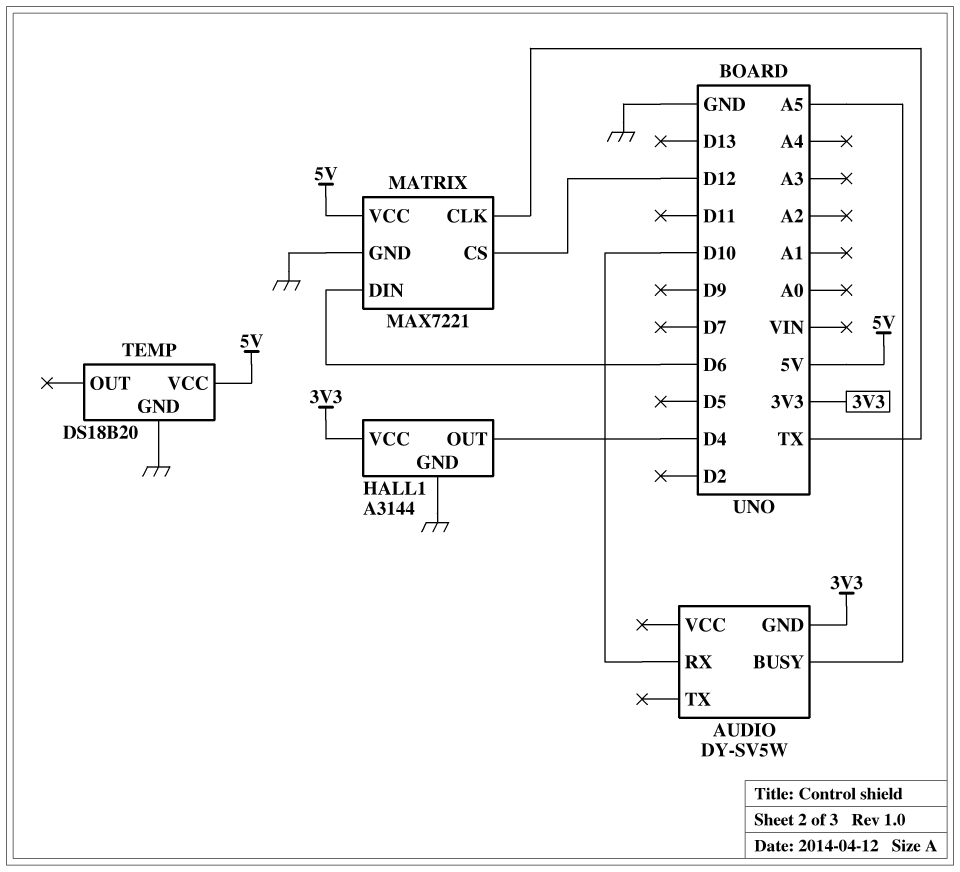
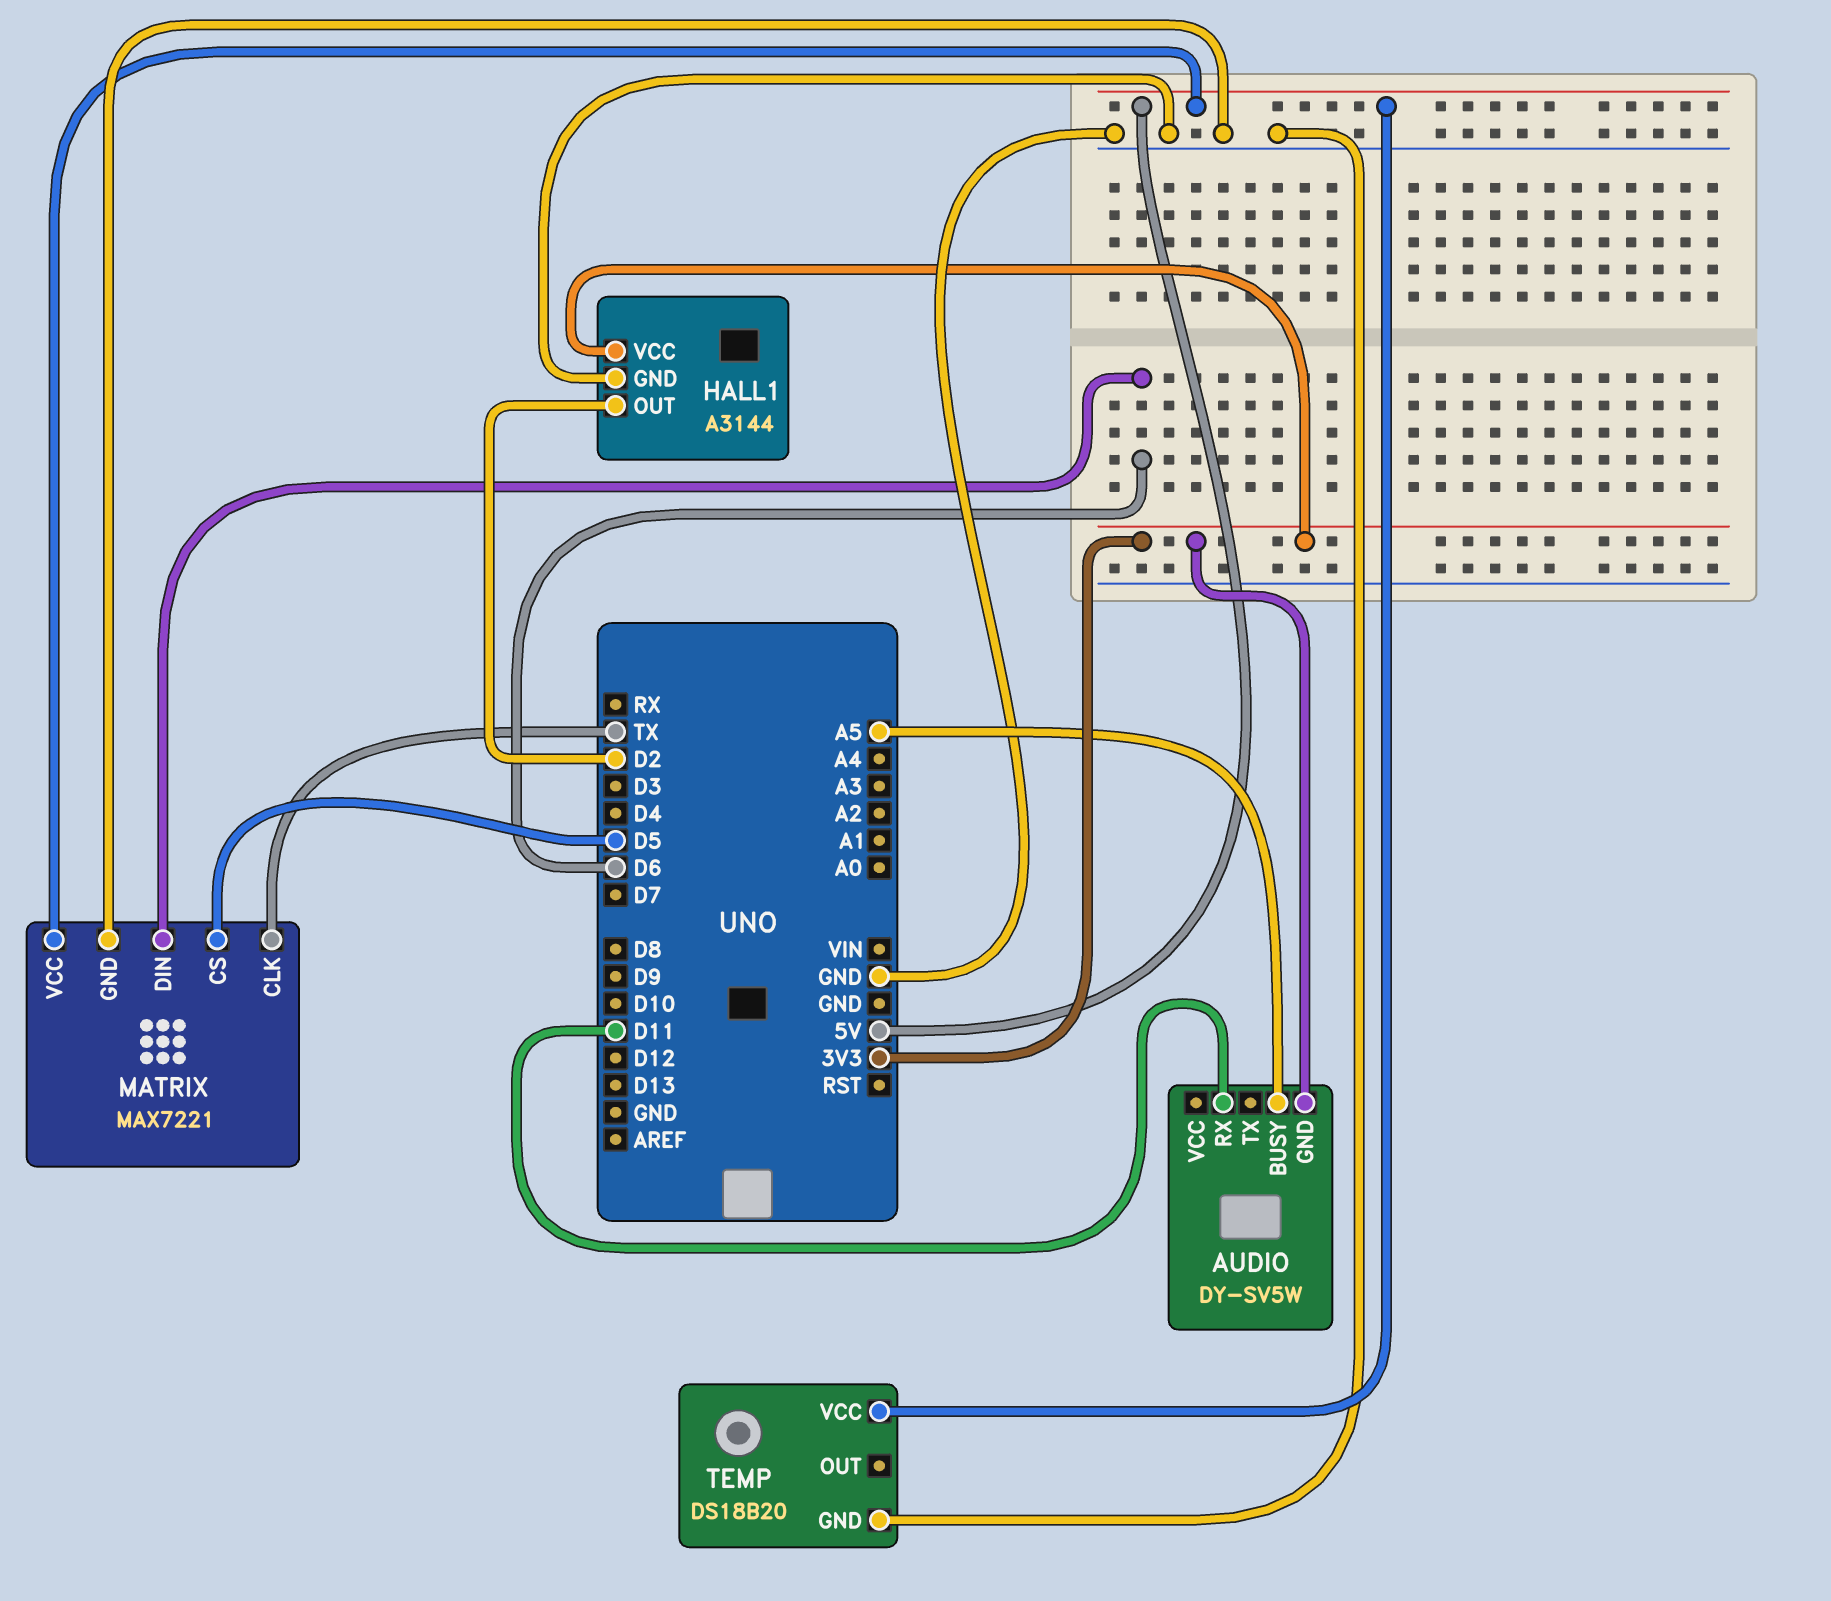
AUDIO pin RX: D10 -> D11
HALL1 pin OUT: D4 -> D2
MATRIX pin CS: D12 -> D5

